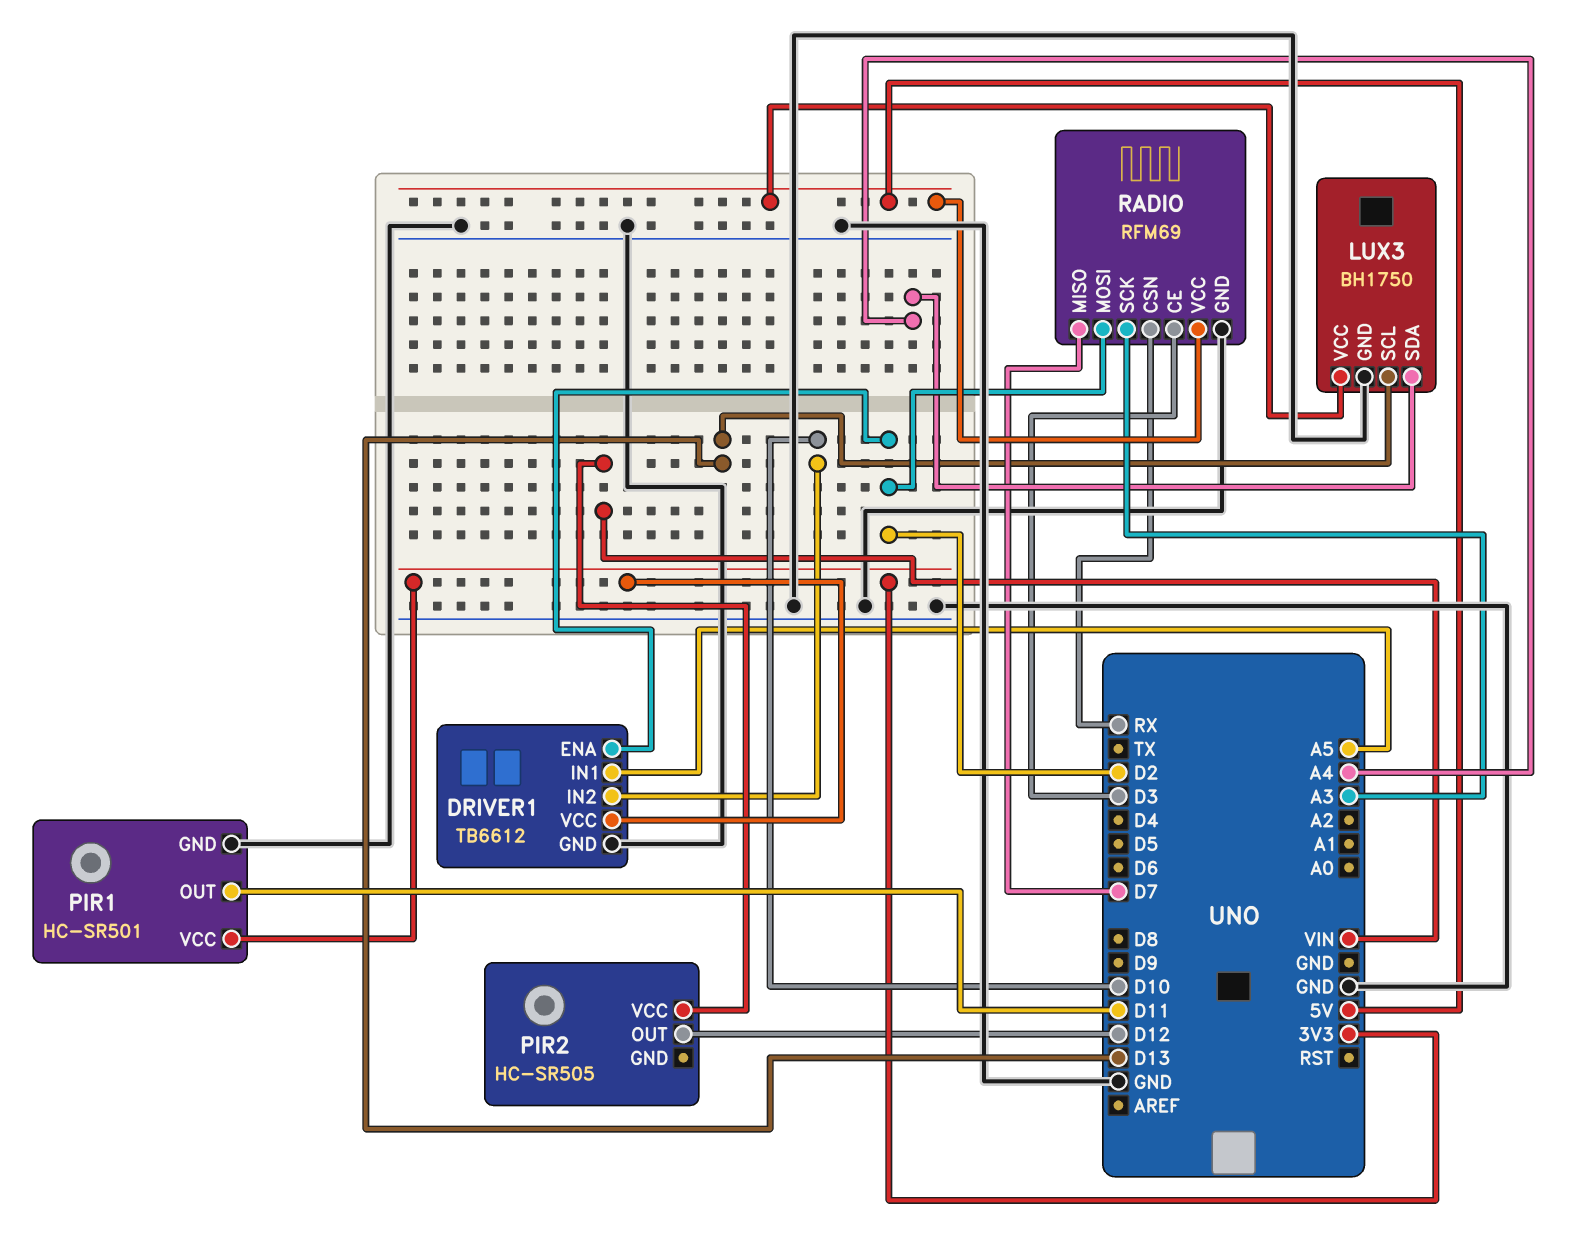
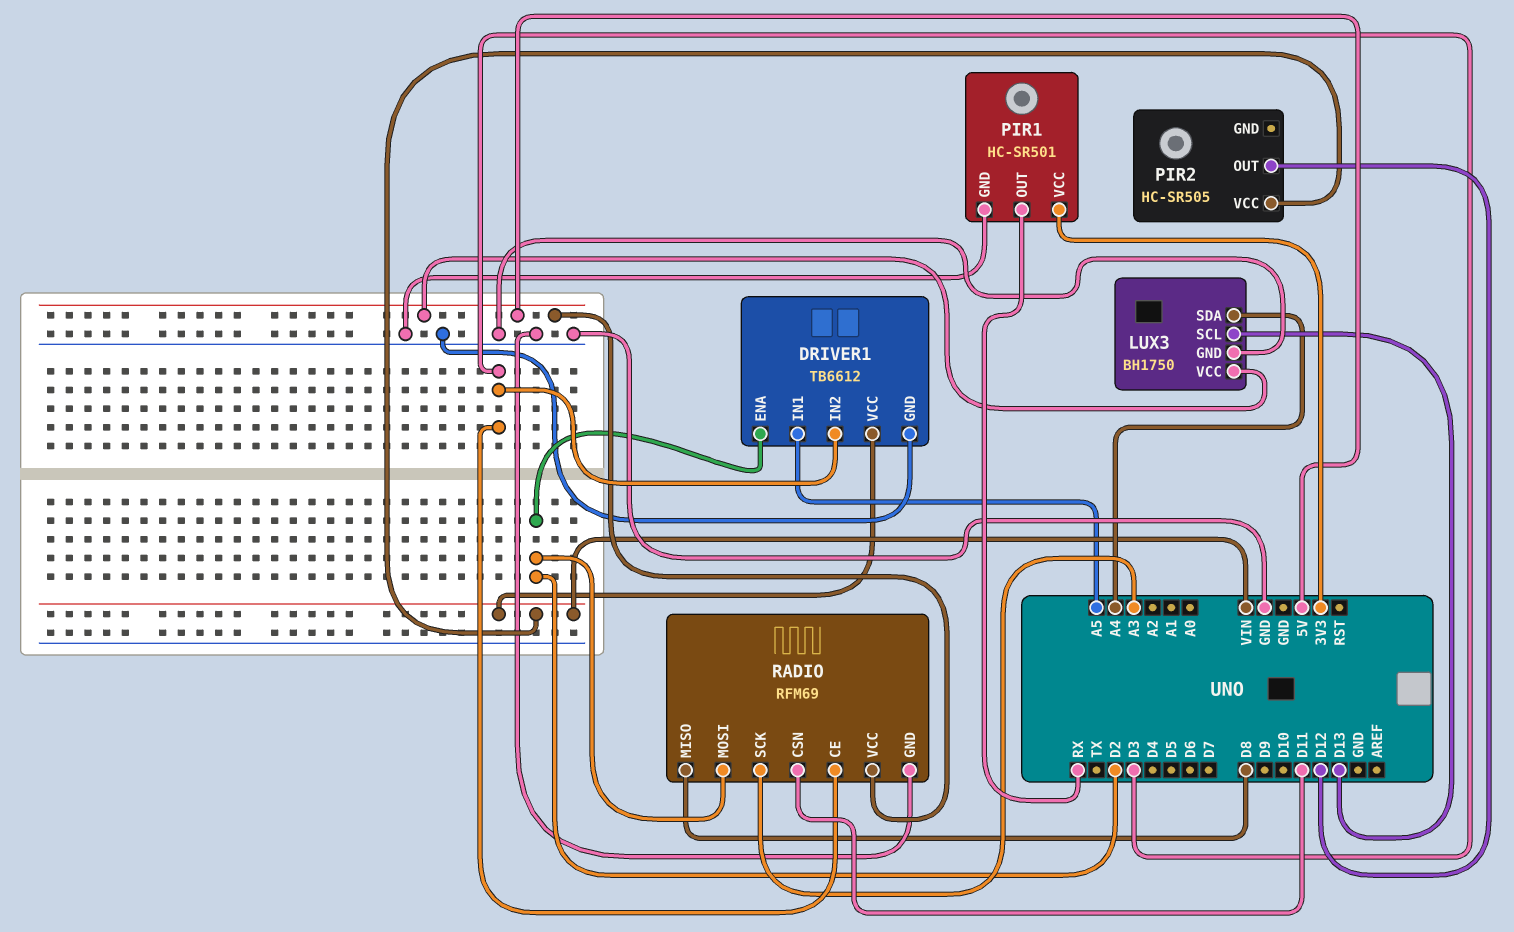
DRIVER1 pin IN2: D10 -> D3
DRIVER1 pin VCC: 3V3 -> VIN
PIR1 pin OUT: D11 -> RX
RADIO pin CSN: RX -> D11
RADIO pin MISO: D7 -> D8

